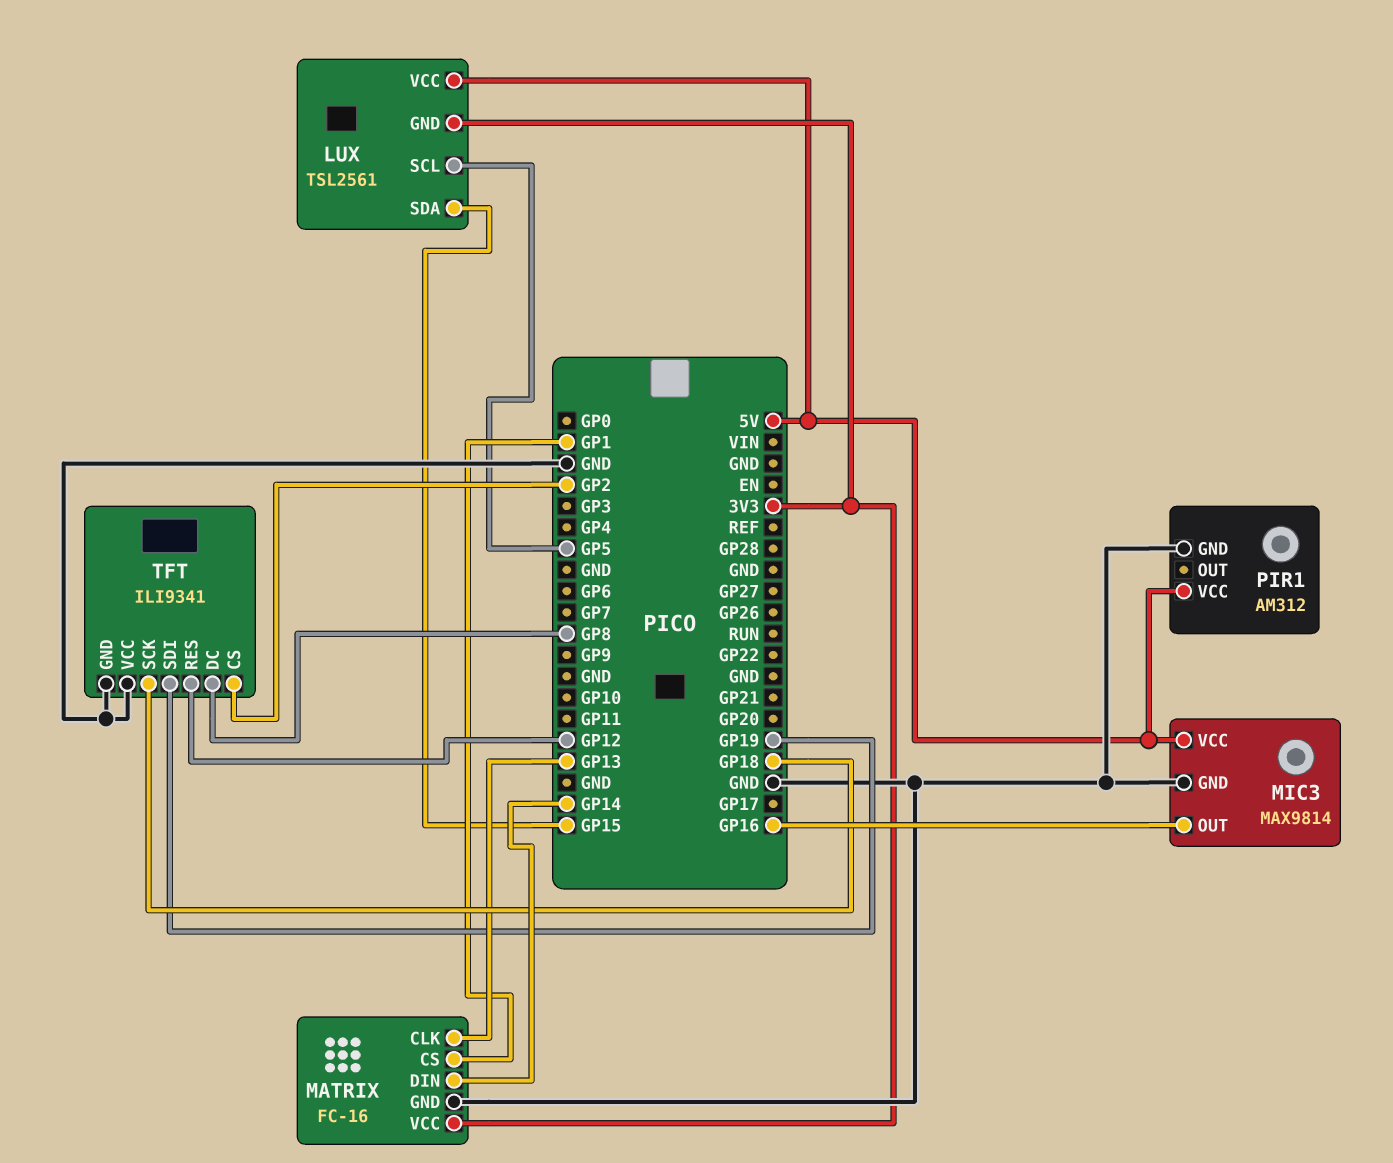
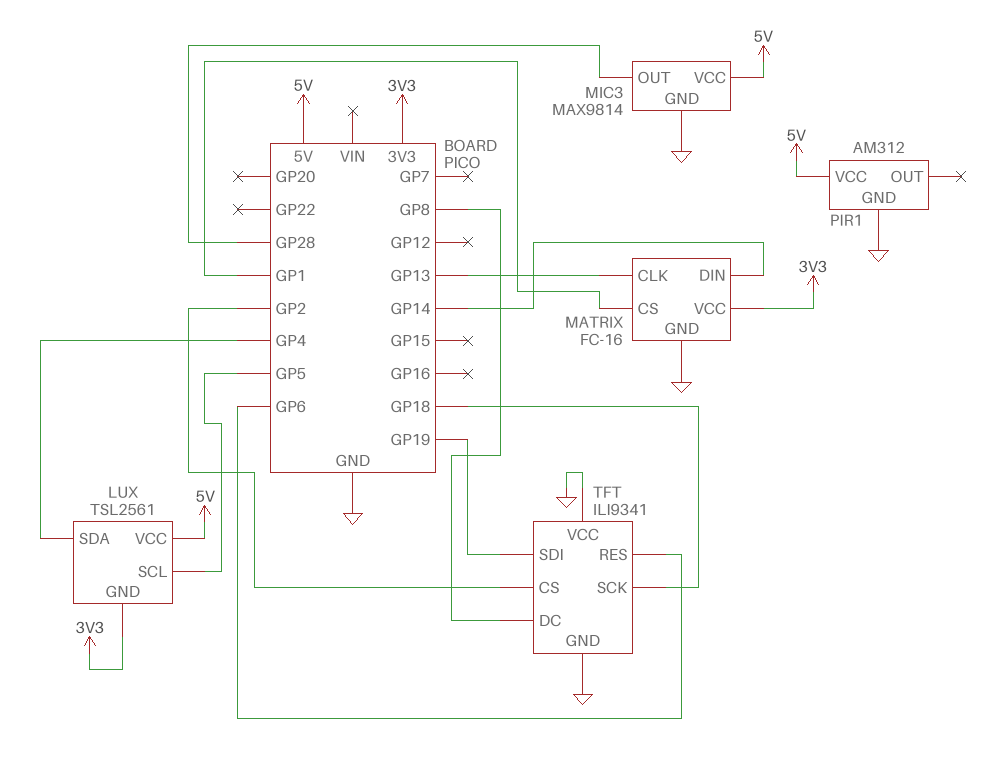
LUX pin SDA: GP15 -> GP4
MIC3 pin OUT: GP16 -> GP28
TFT pin RES: GP12 -> GP6

